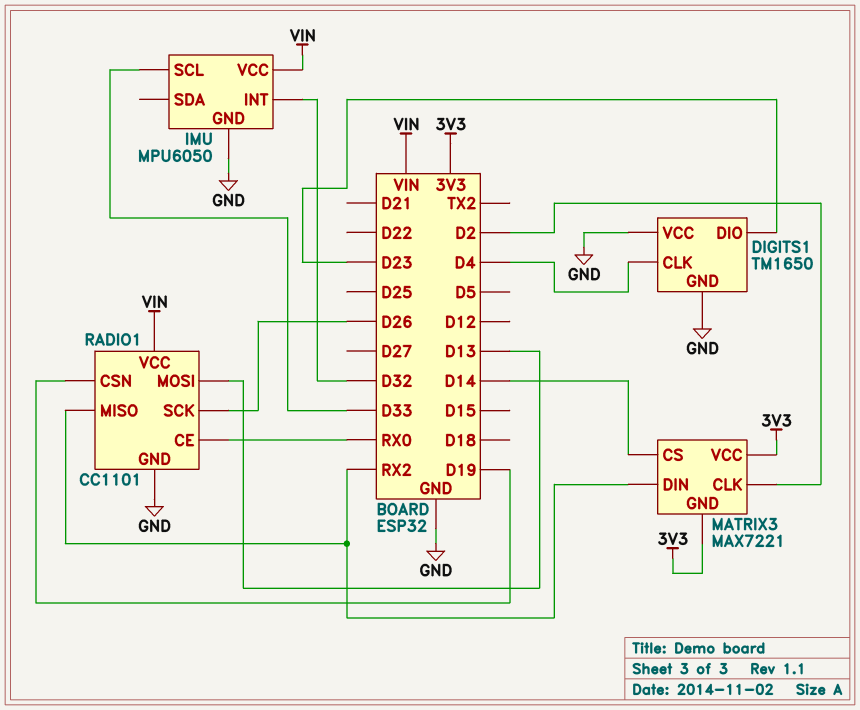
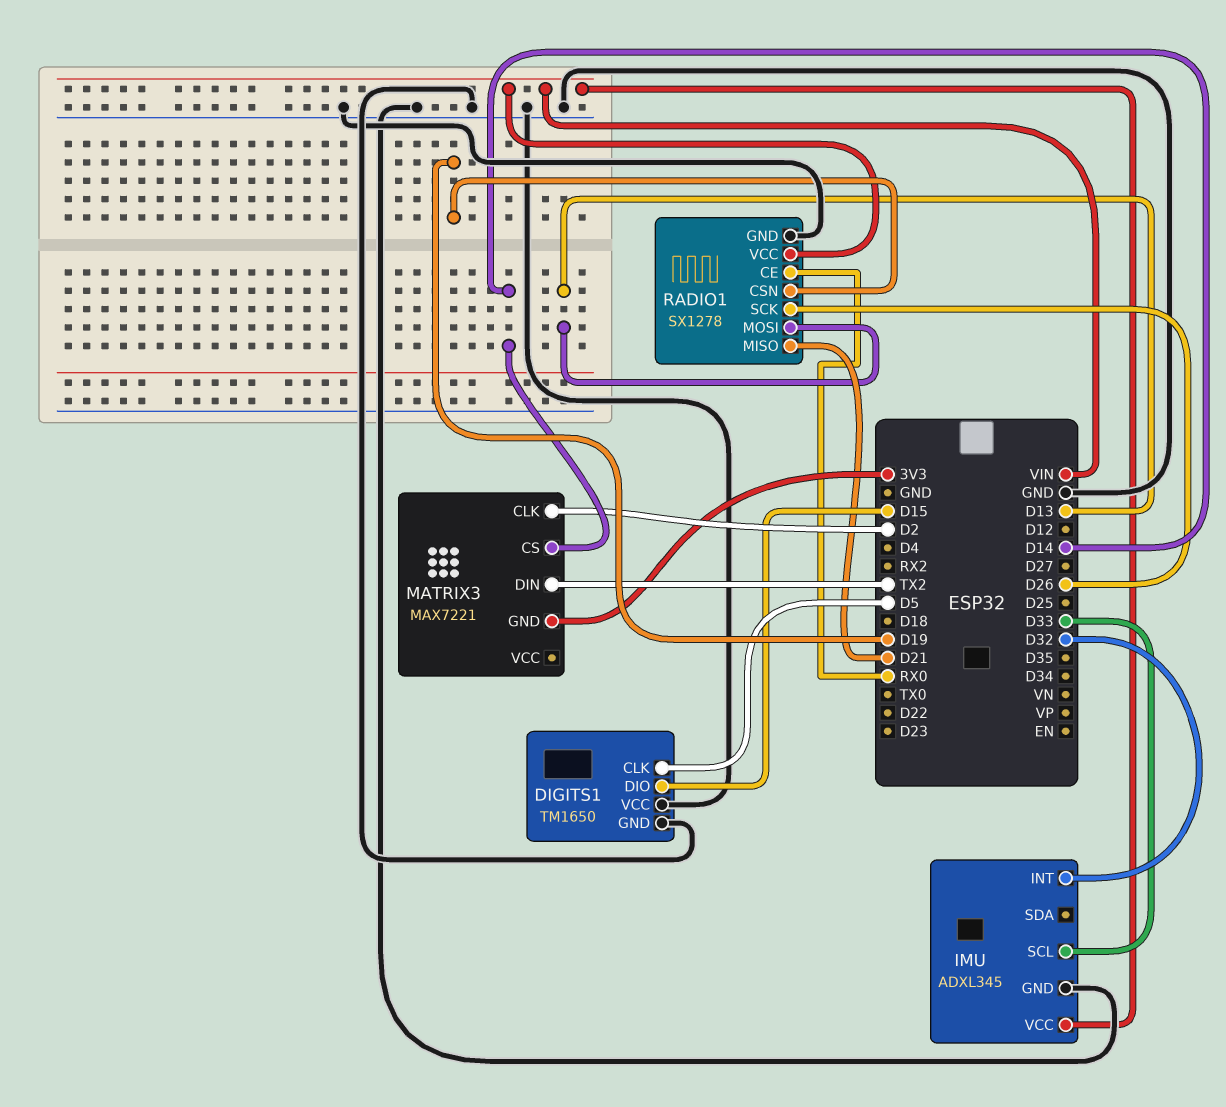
DIGITS1 pin CLK: D4 -> D5
DIGITS1 pin DIO: D23 -> D15
IMU: MPU6050 -> ADXL345
MATRIX3 pin DIN: RX2 -> TX2
MATRIX3 pin VCC: 3V3 -> none
RADIO1: CC1101 -> SX1278
RADIO1 pin MISO: RX2 -> D21

